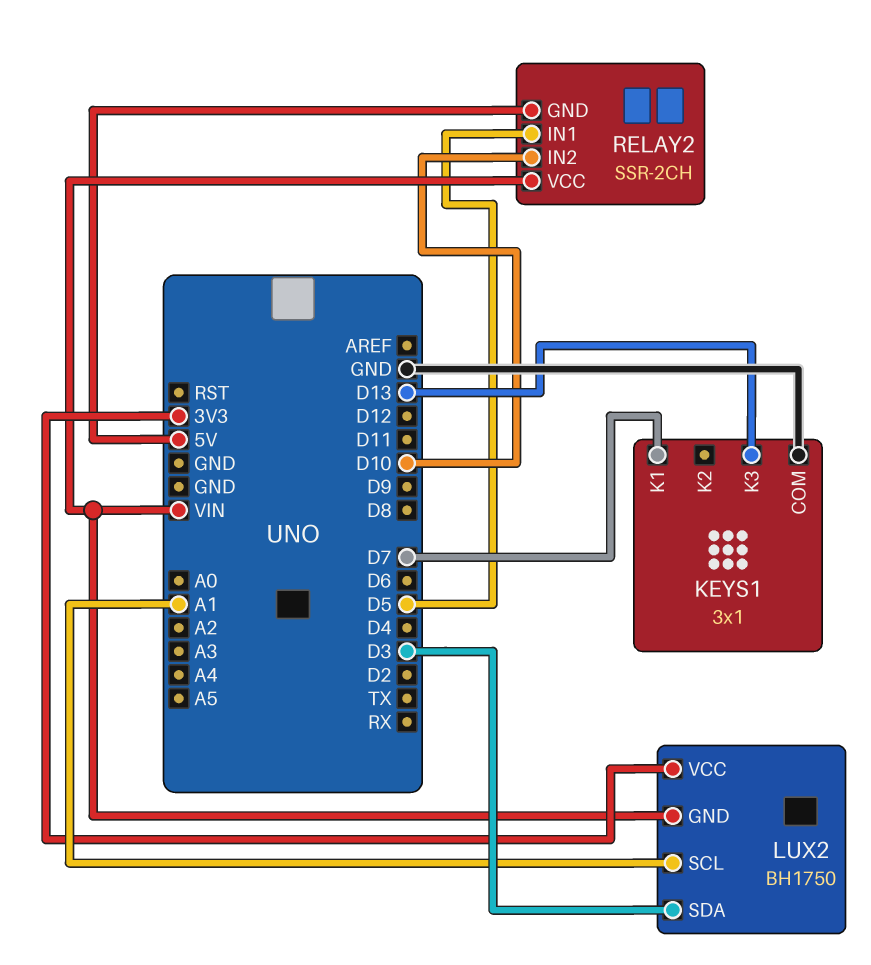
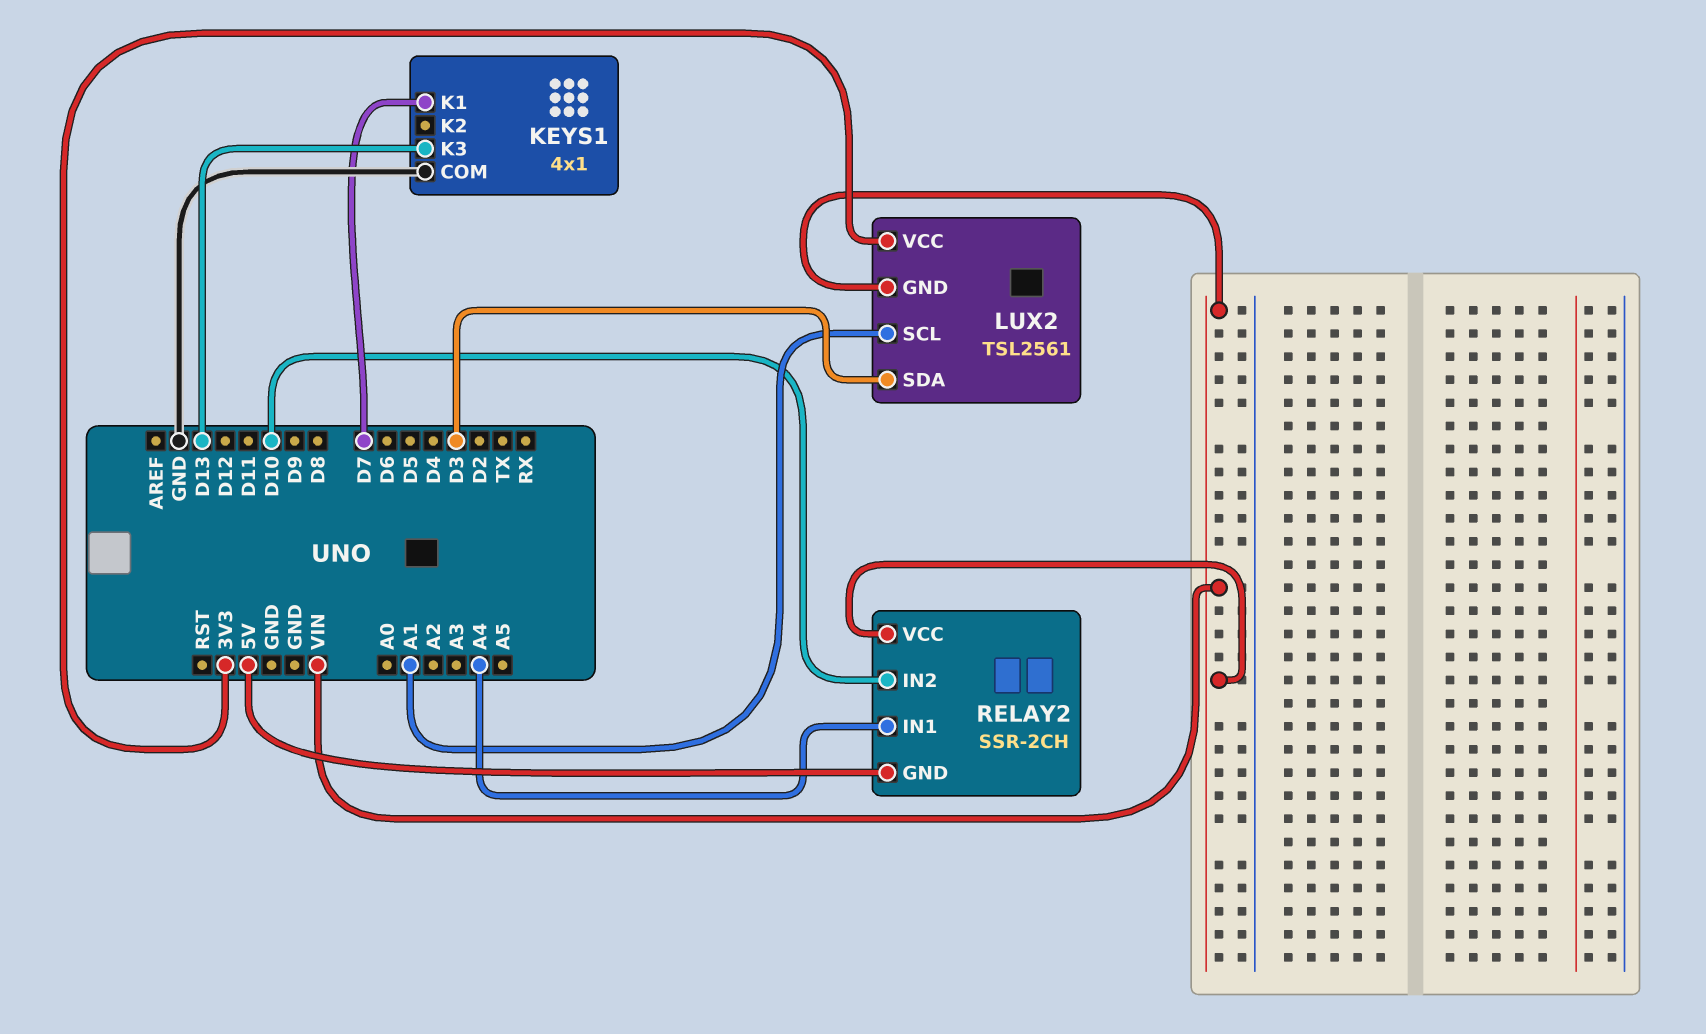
KEYS1: 3x1 -> 4x1
LUX2: BH1750 -> TSL2561
RELAY2 pin IN1: D5 -> A4

